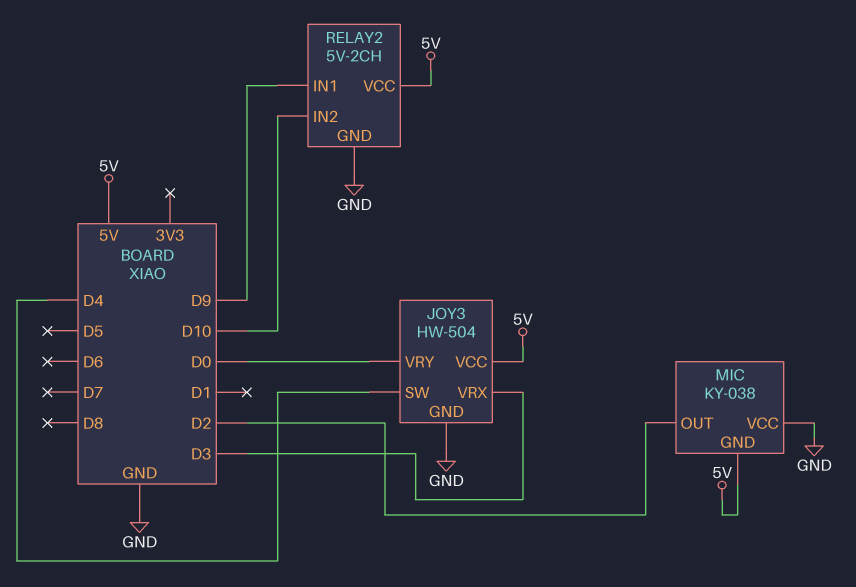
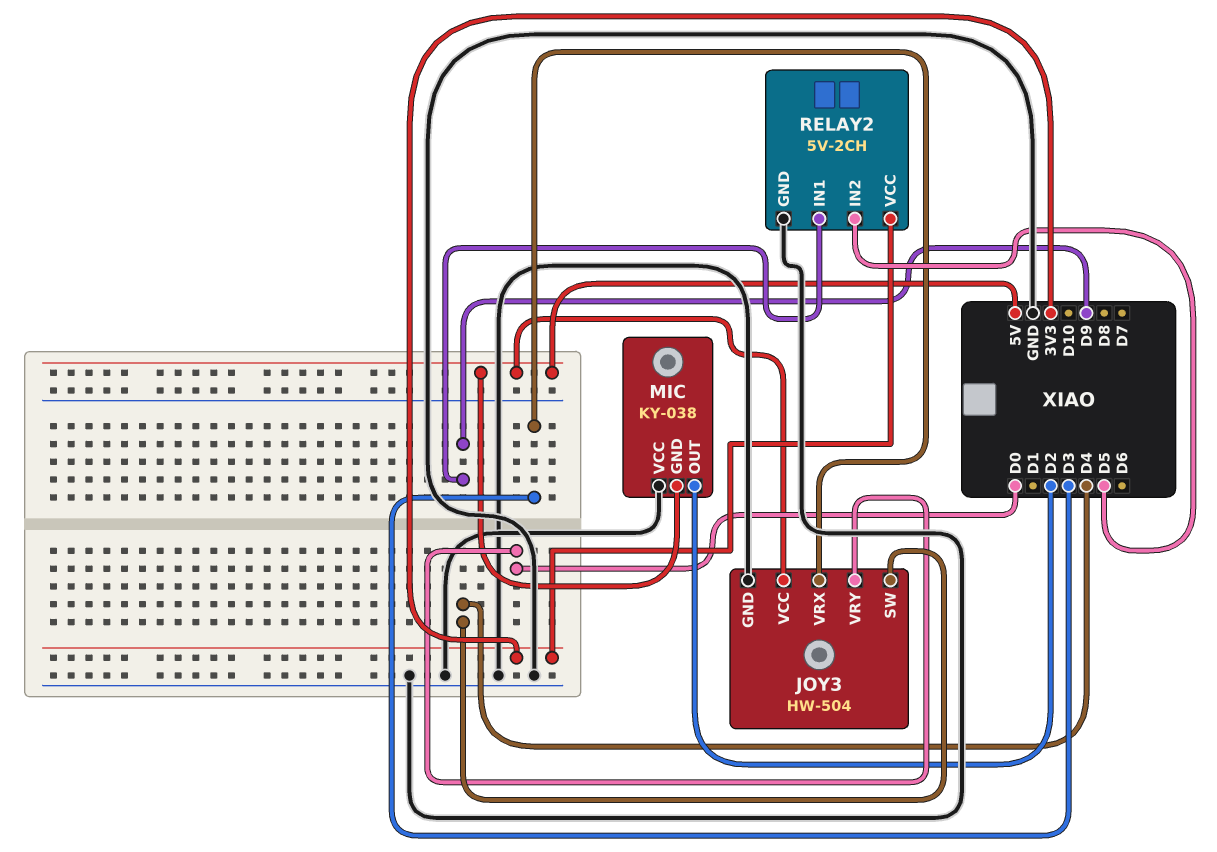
RELAY2 pin IN2: D10 -> D5
RELAY2 pin VCC: 5V -> 3V3

